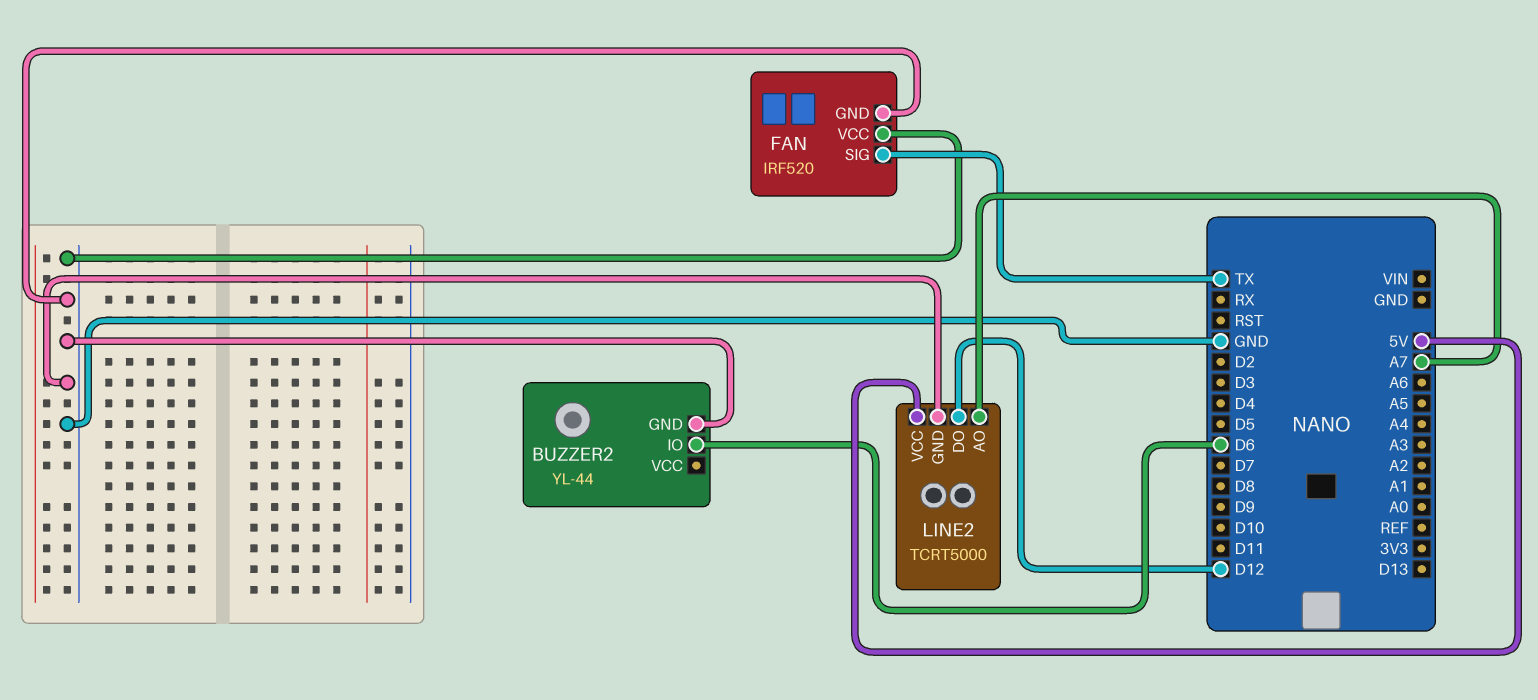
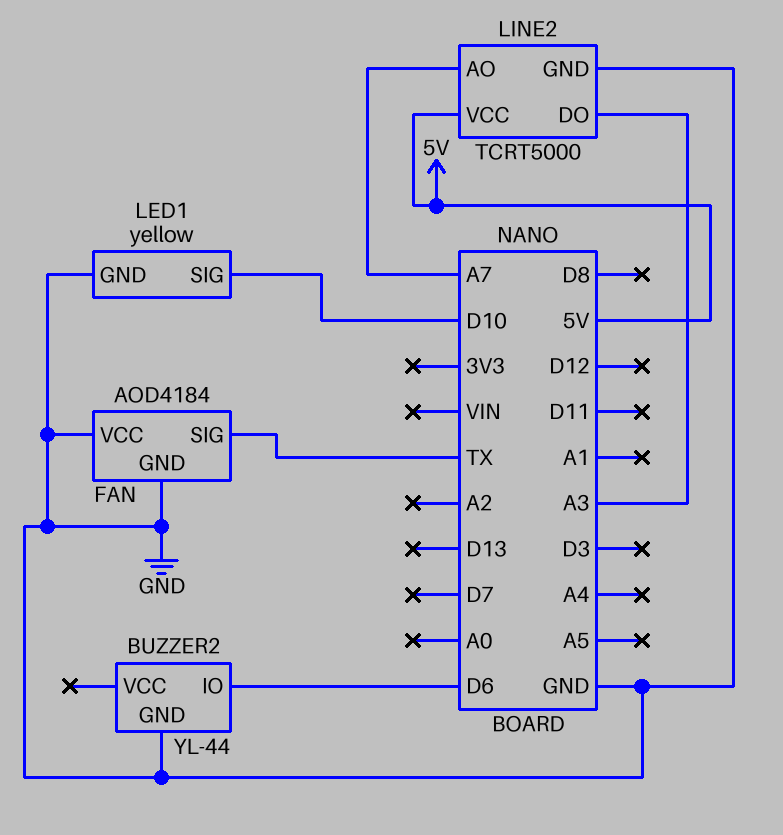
FAN: IRF520 -> AOD4184
LED1: none -> yellow
LED1 pin GND: none -> GND
LED1 pin SIG: none -> D10
LINE2 pin DO: D12 -> A3

